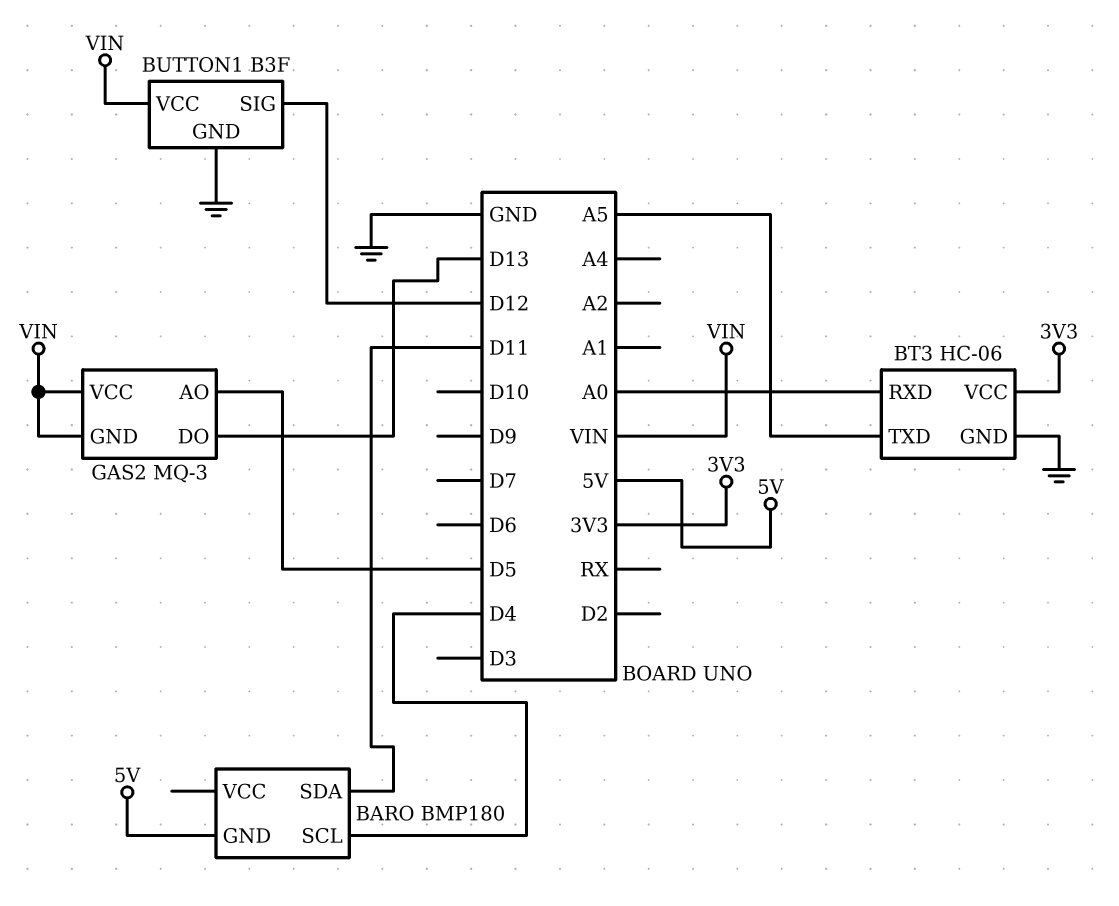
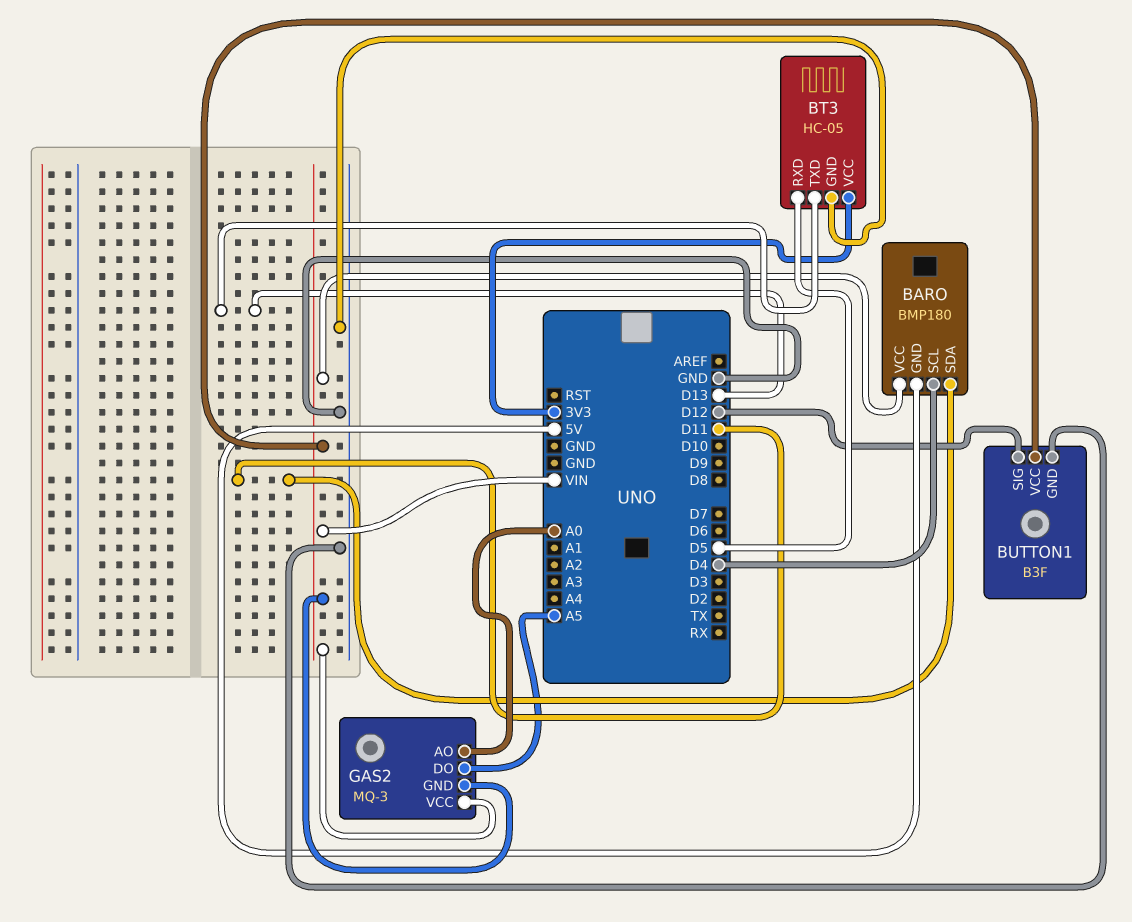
BARO pin VCC: none -> VIN
BT3: HC-06 -> HC-05
BT3 pin RXD: A0 -> D5
BT3 pin TXD: A5 -> D13
GAS2 pin AO: D5 -> A0
GAS2 pin DO: D13 -> A5

